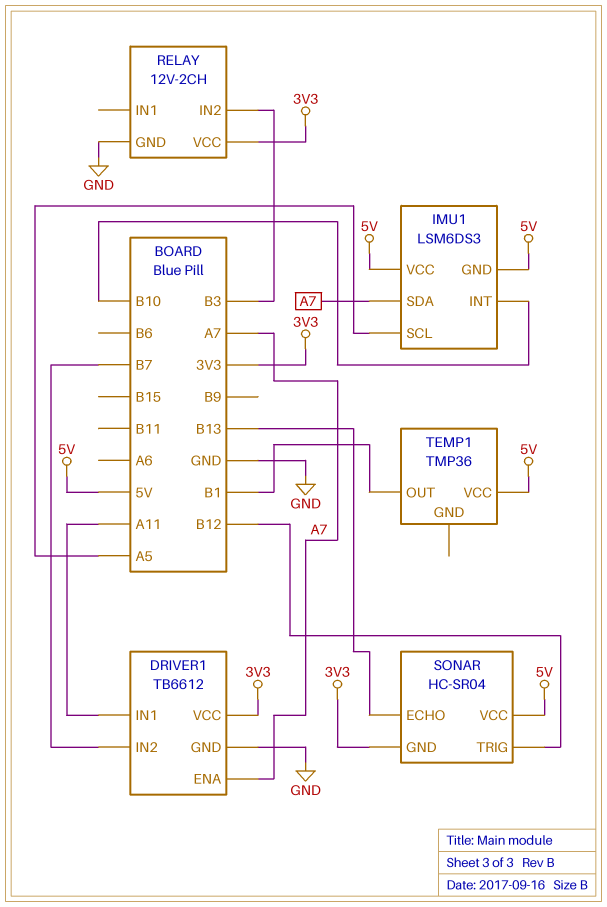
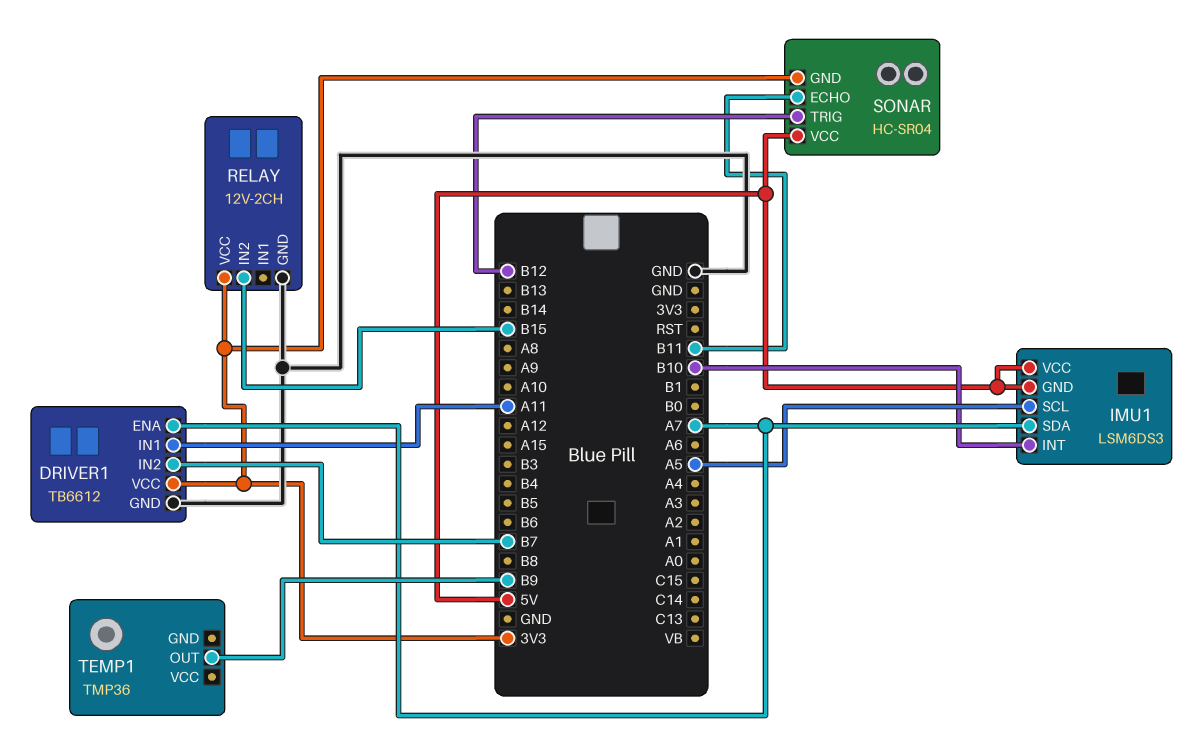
RELAY pin IN2: B3 -> B15
SONAR pin ECHO: B13 -> B11
TEMP1 pin OUT: B1 -> B9
TEMP1 pin VCC: 5V -> none

